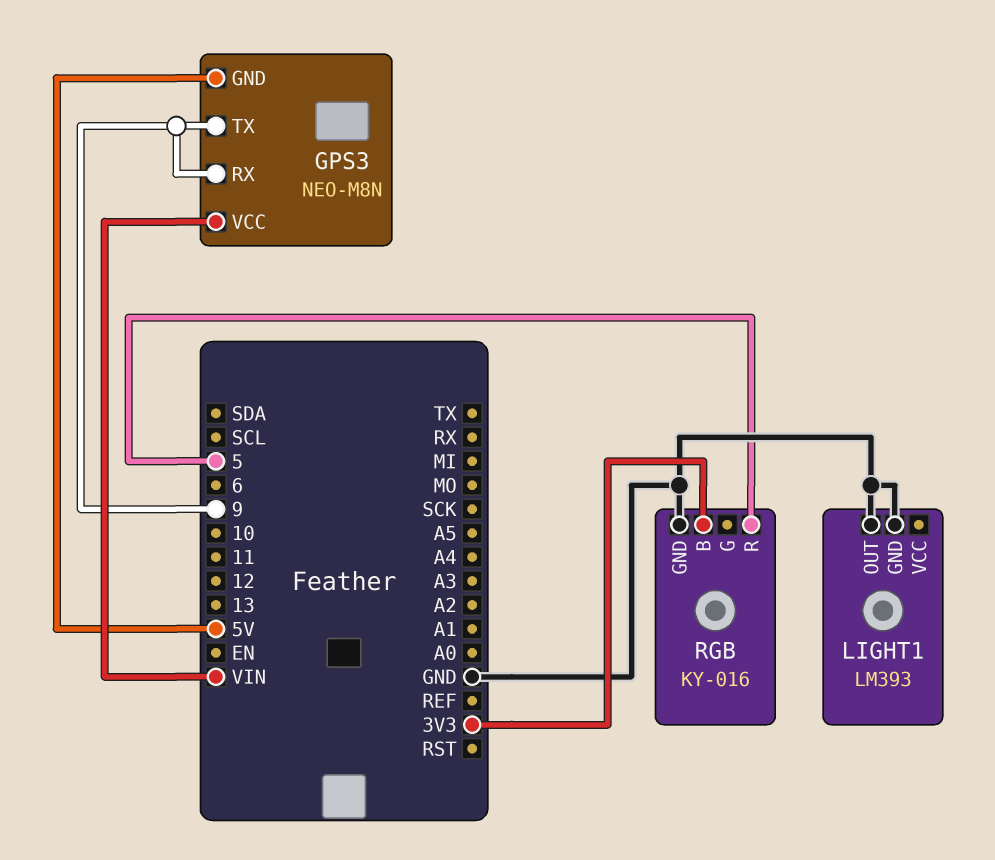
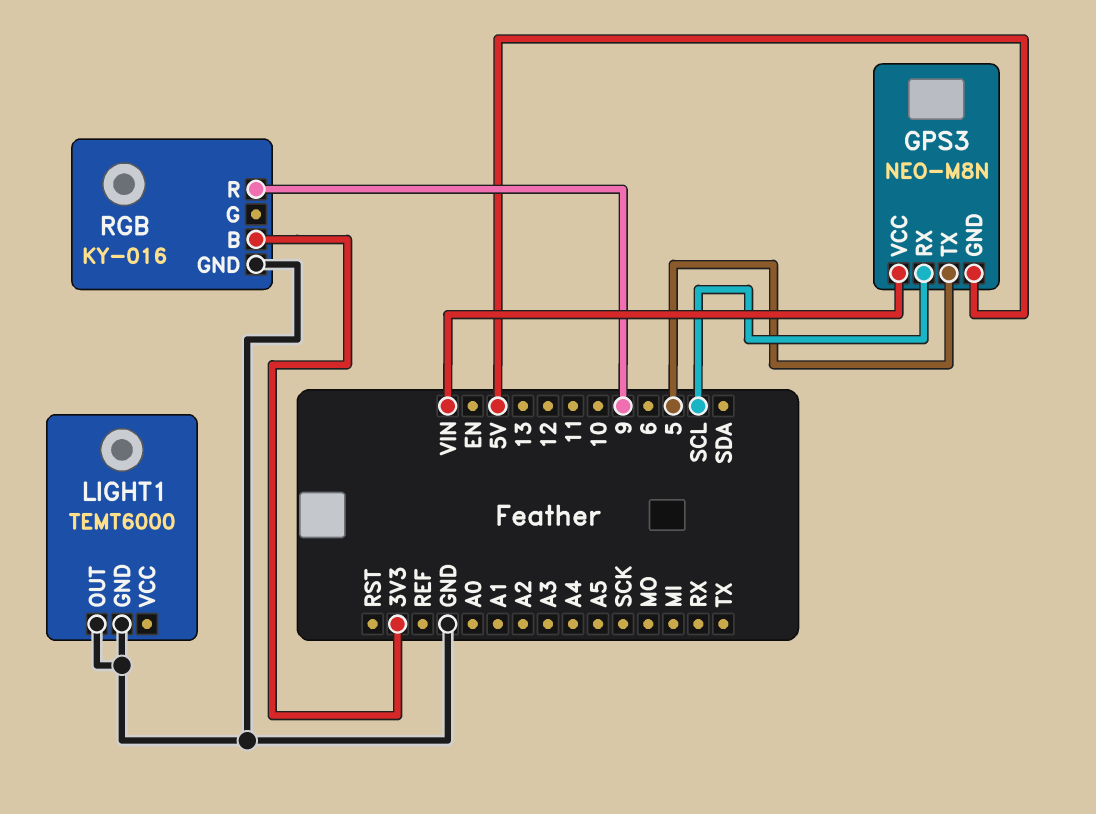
GPS3 pin RX: 9 -> SCL
GPS3 pin TX: 9 -> 5
LIGHT1: LM393 -> TEMT6000
RGB pin R: 5 -> 9

